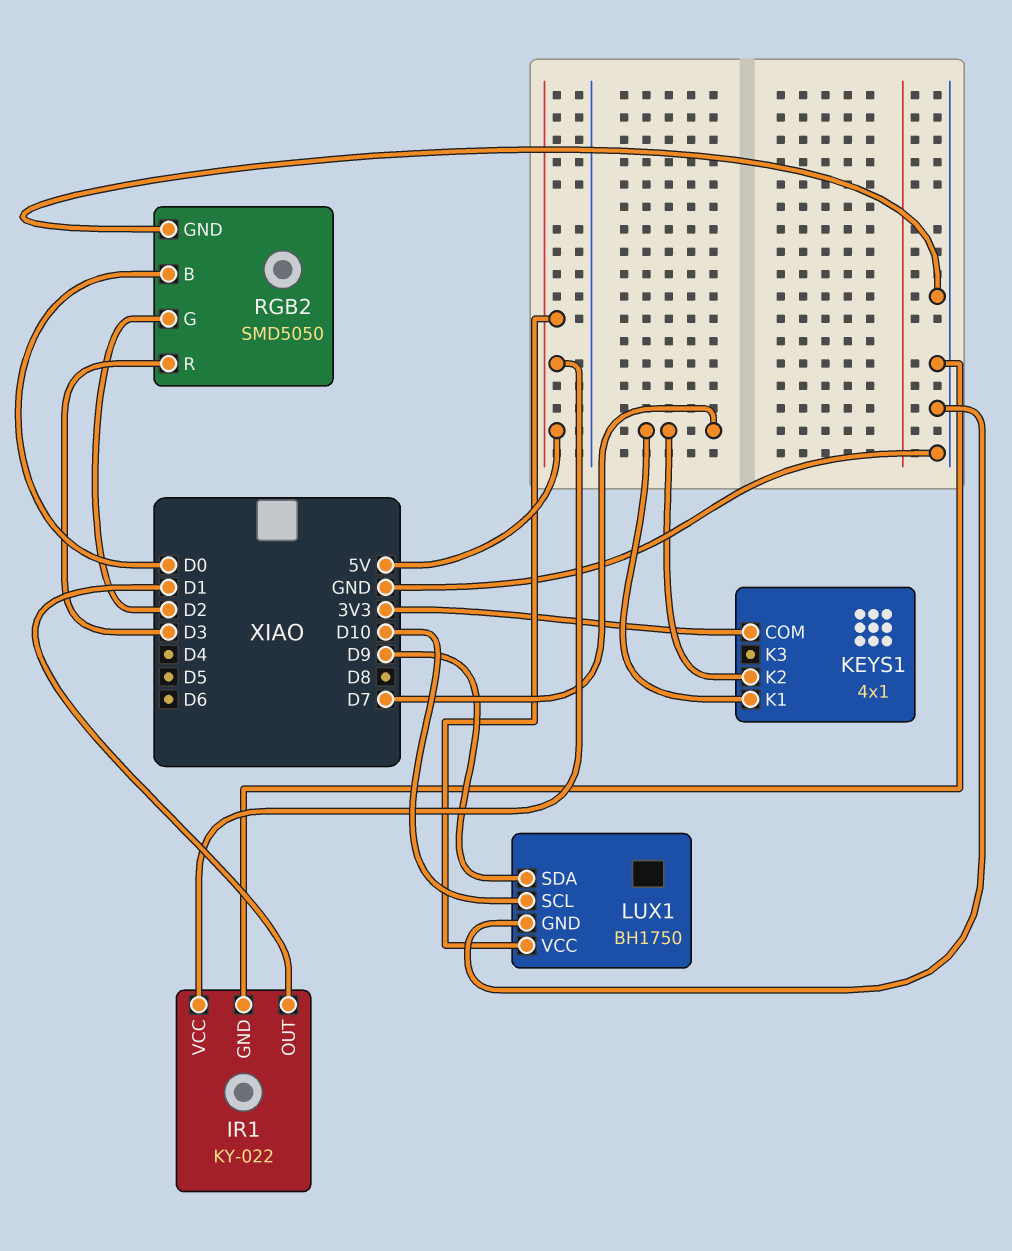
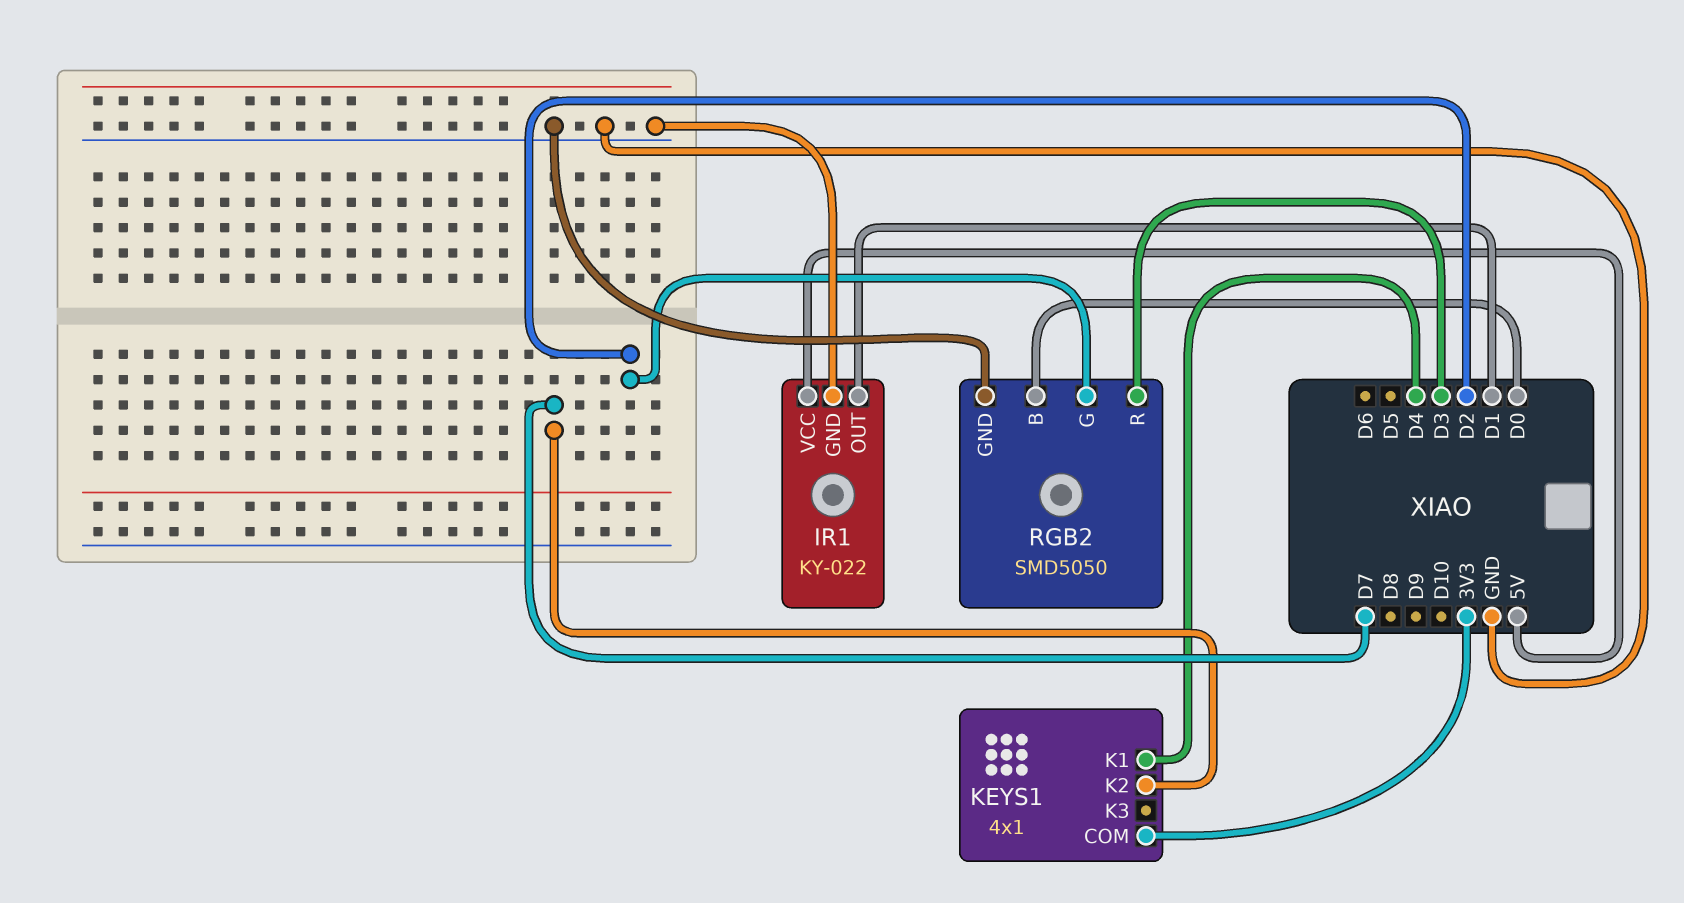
KEYS1 pin K1: D7 -> D4
LUX1: BH1750 -> none
LUX1 pin GND: GND -> none
LUX1 pin SCL: D10 -> none
LUX1 pin SDA: D9 -> none
LUX1 pin VCC: 5V -> none

